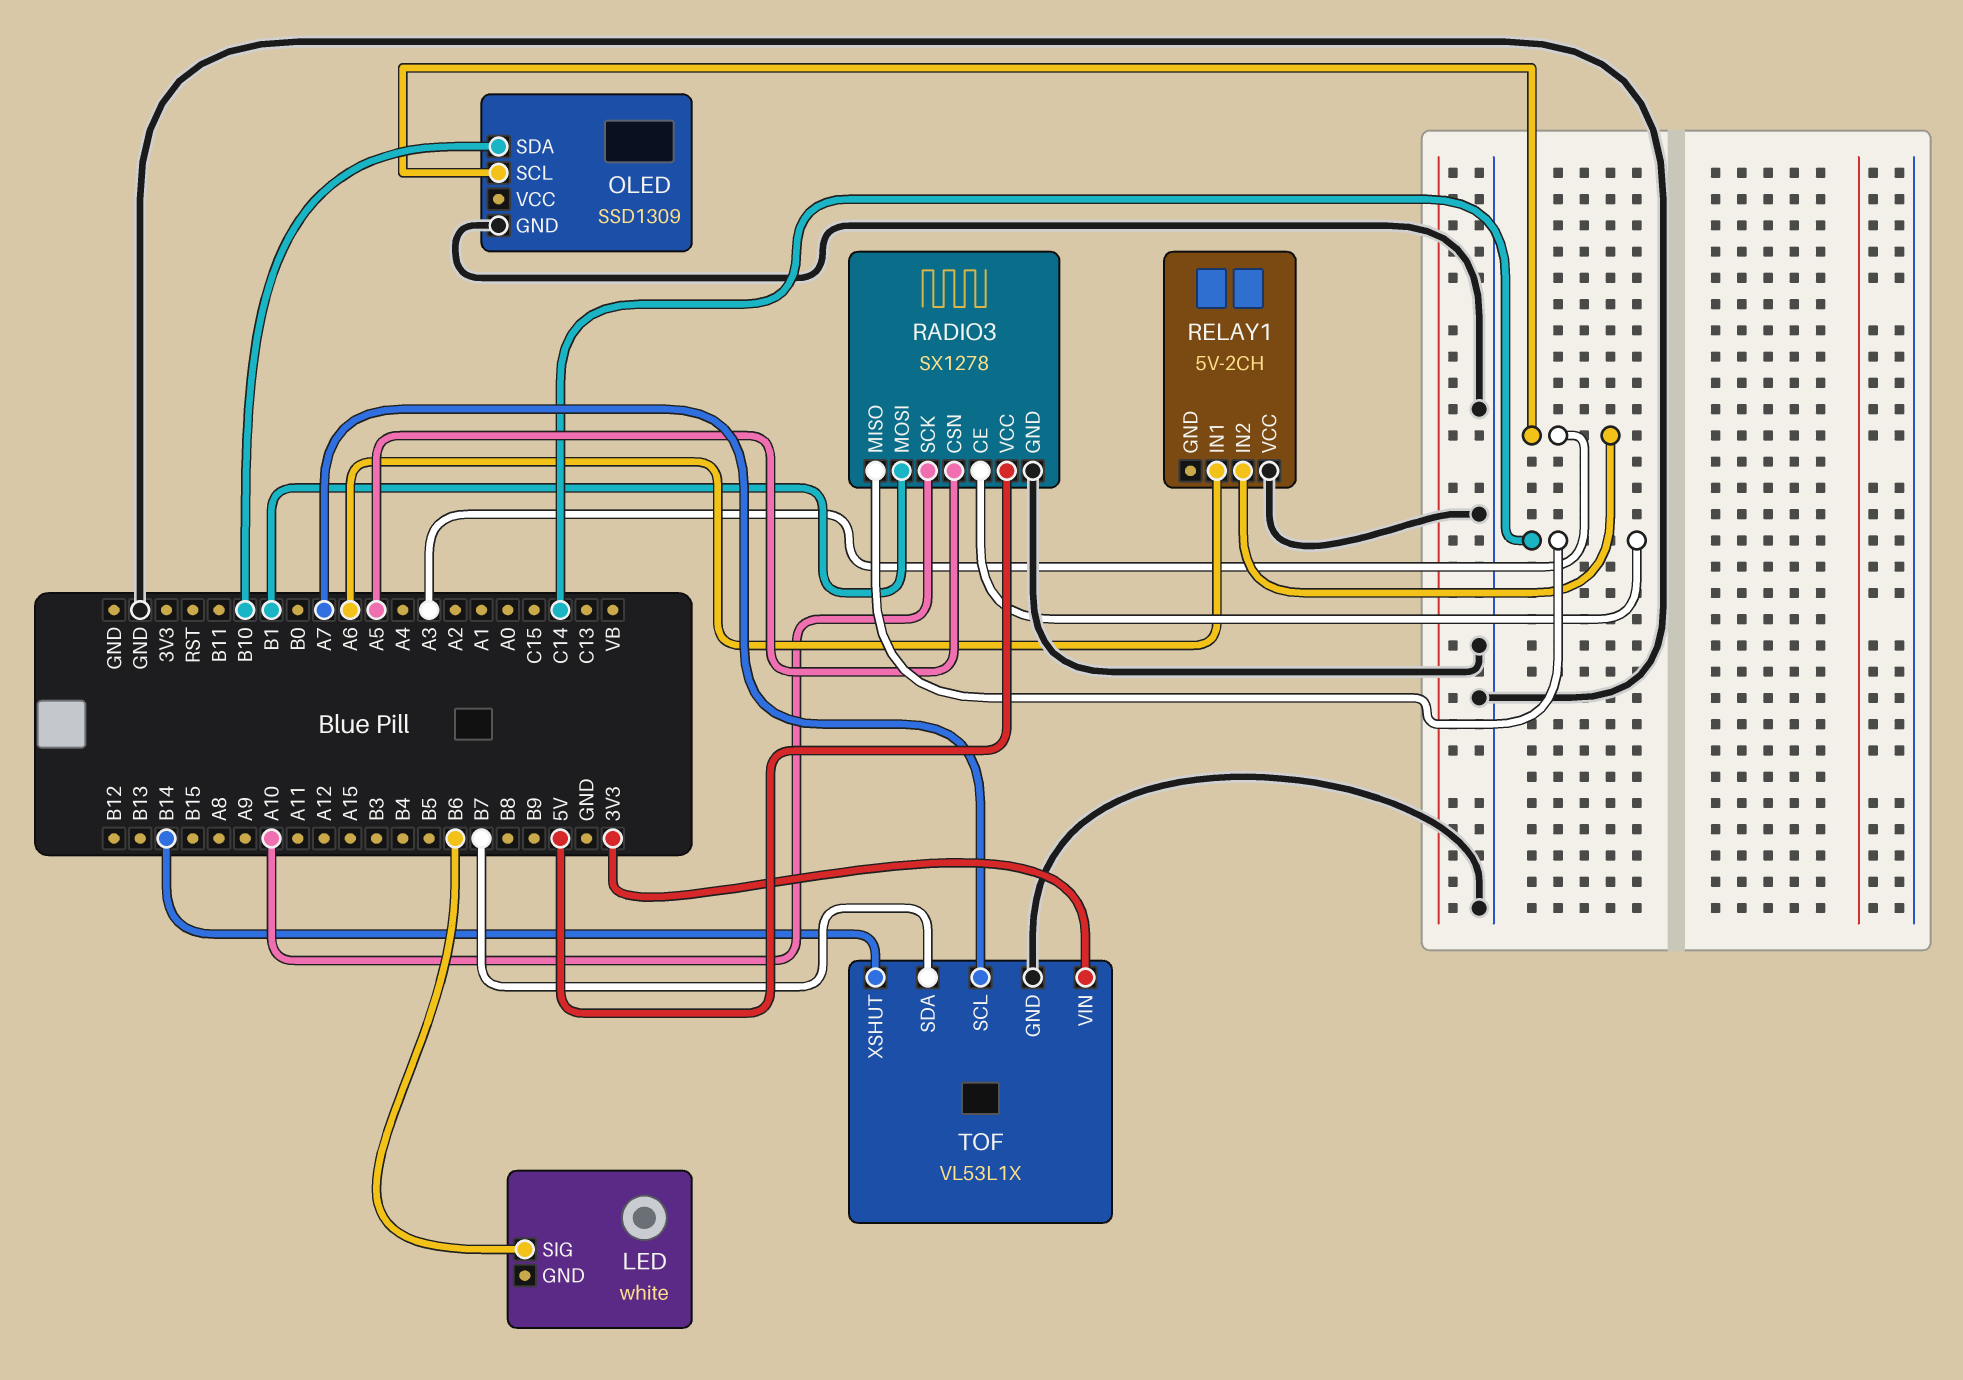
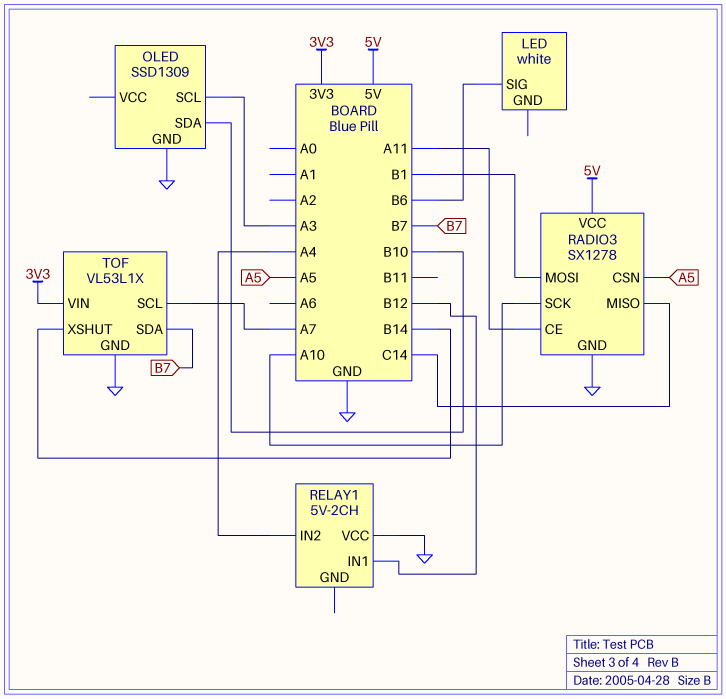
RADIO3 pin CE: C14 -> A11
RELAY1 pin IN1: A6 -> B12
RELAY1 pin IN2: A3 -> A4

